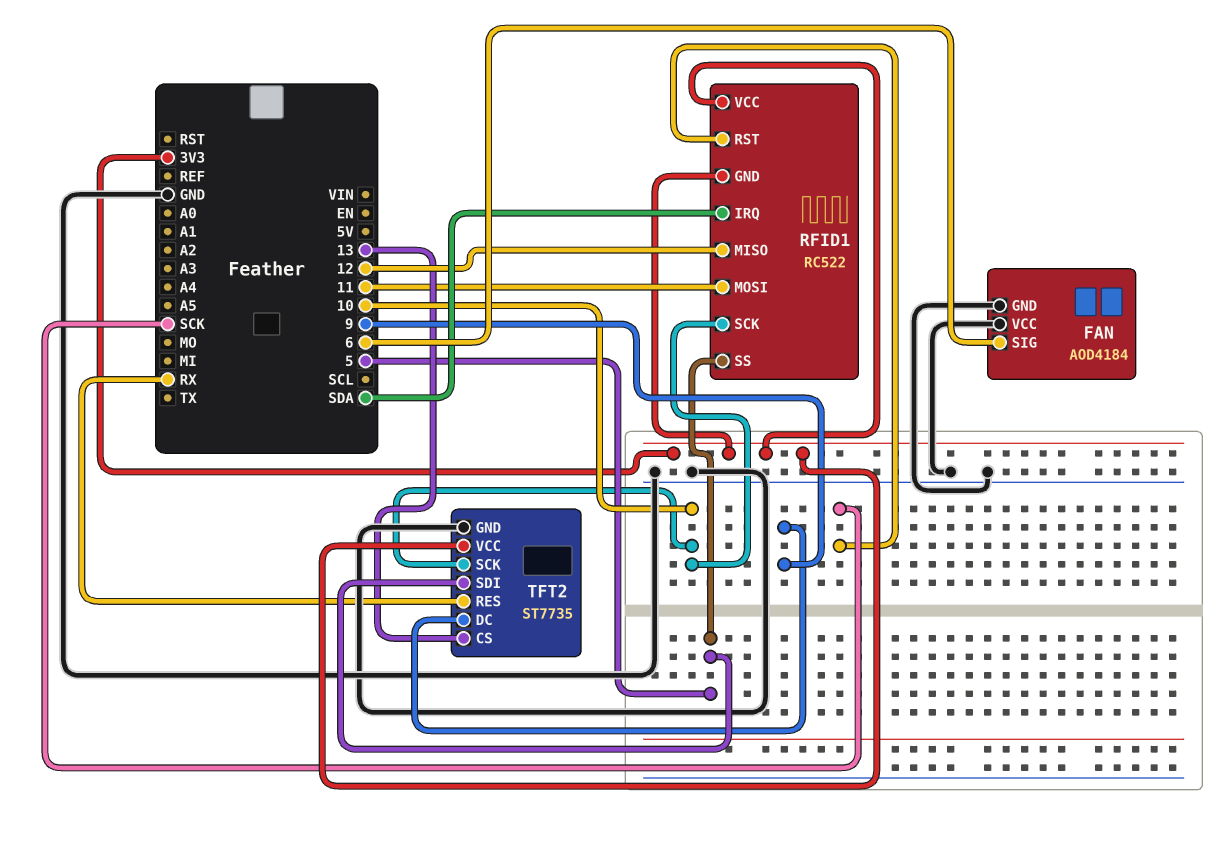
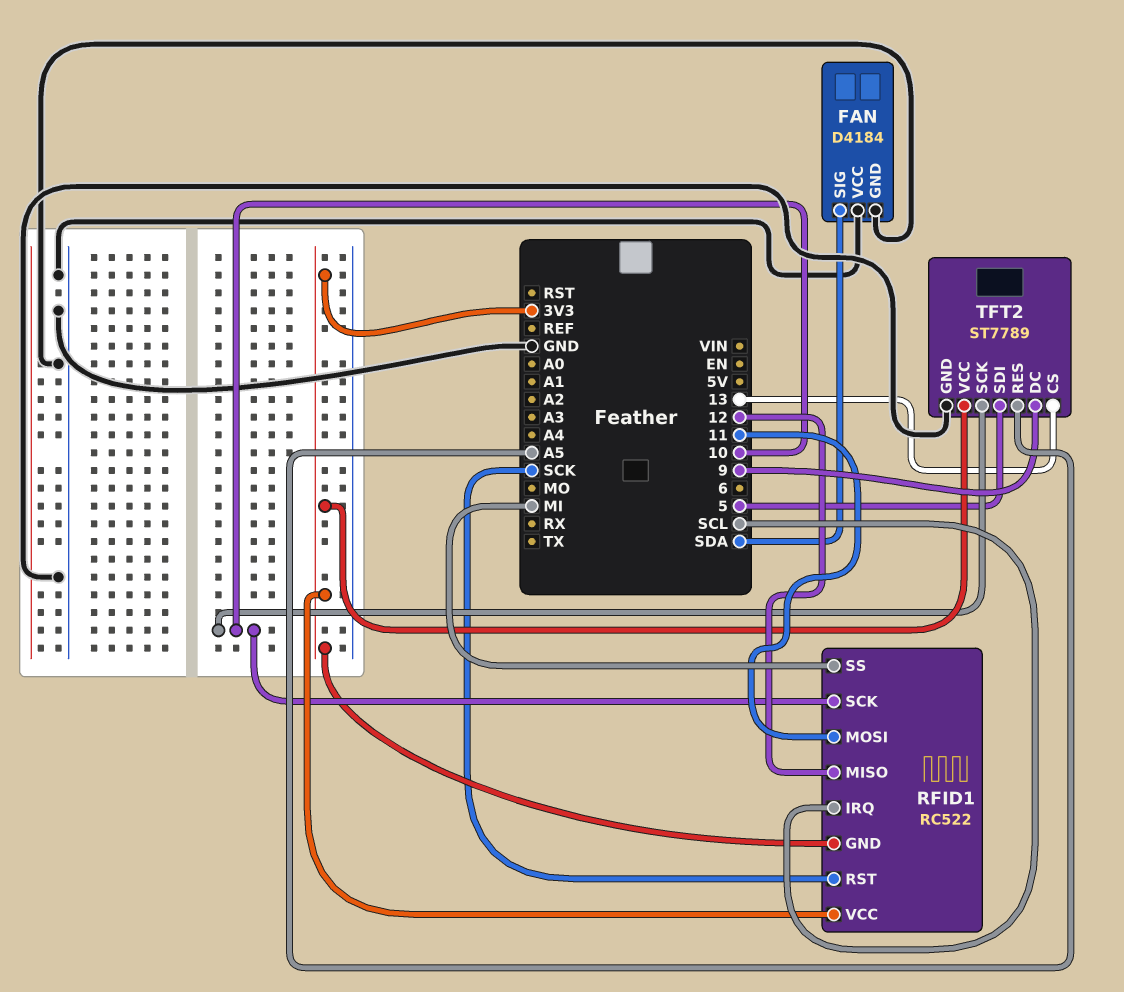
FAN: AOD4184 -> D4184
FAN pin SIG: 6 -> SDA
RFID1 pin IRQ: SDA -> SCL
RFID1 pin SS: 5 -> MI
TFT2: ST7735 -> ST7789
TFT2 pin RES: RX -> A5

